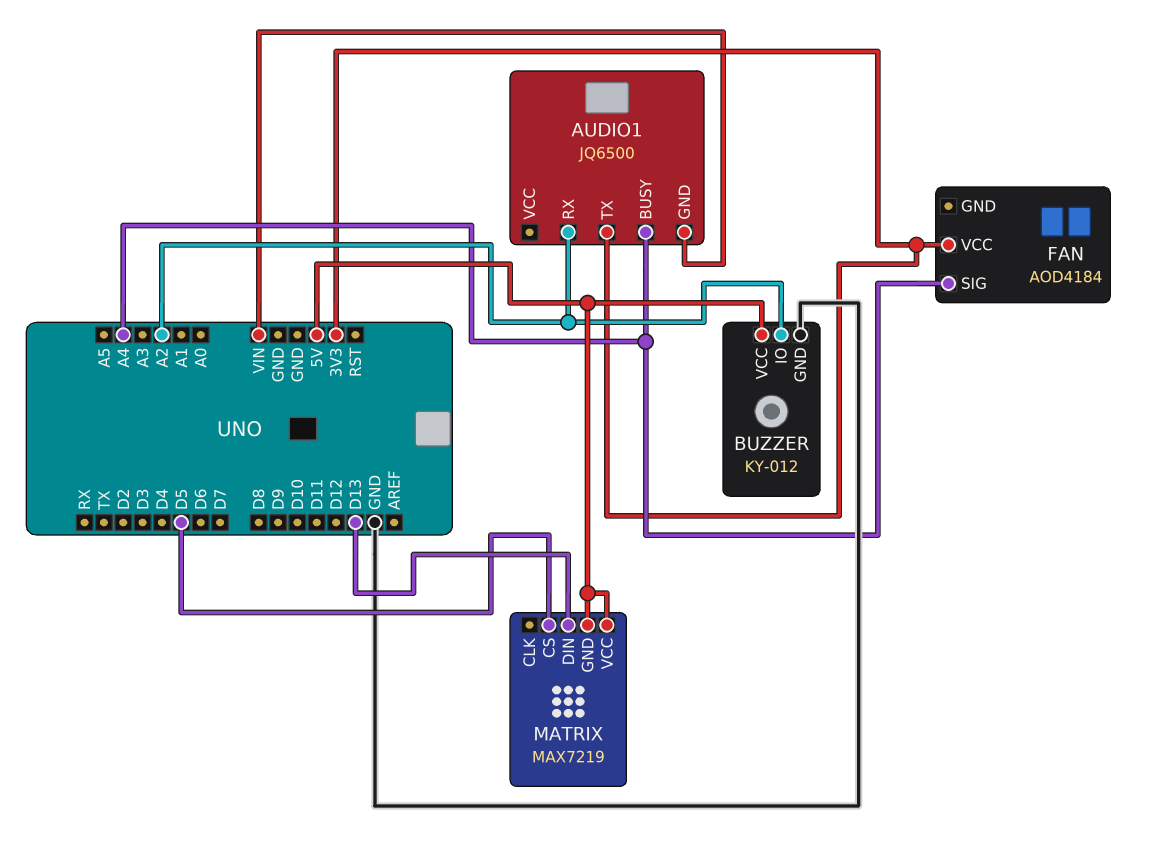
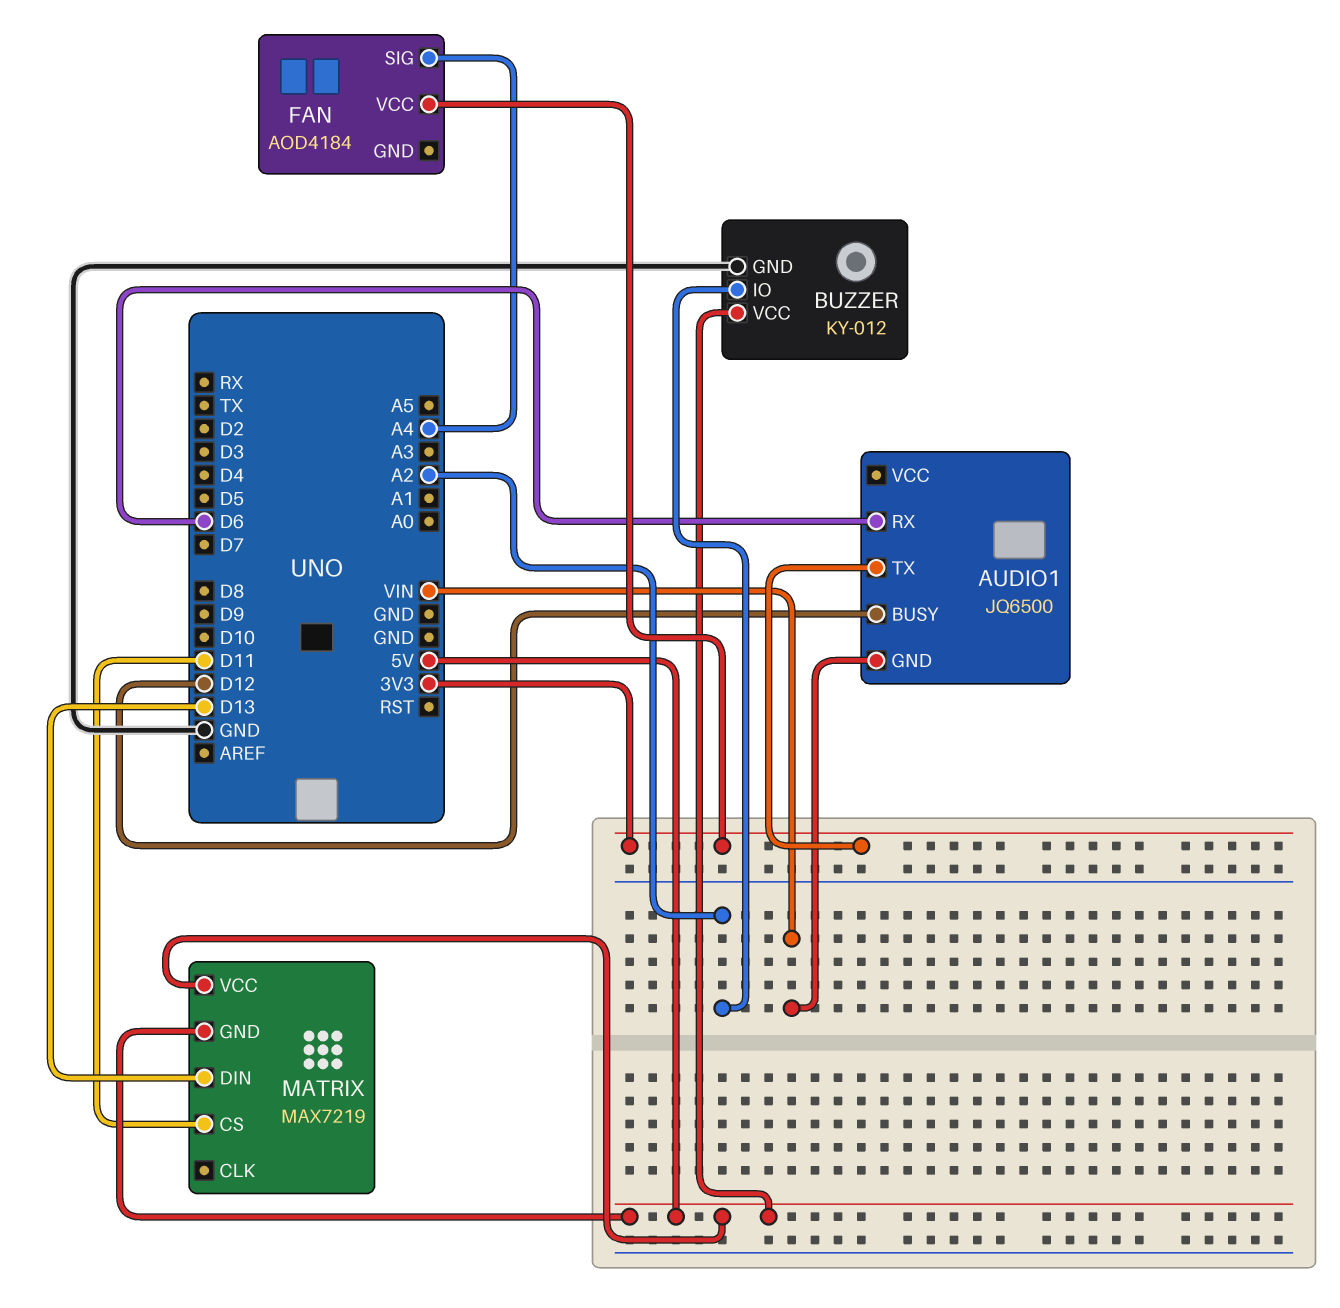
AUDIO1 pin BUSY: A4 -> D12
AUDIO1 pin RX: A2 -> D6
MATRIX pin CS: D5 -> D11

